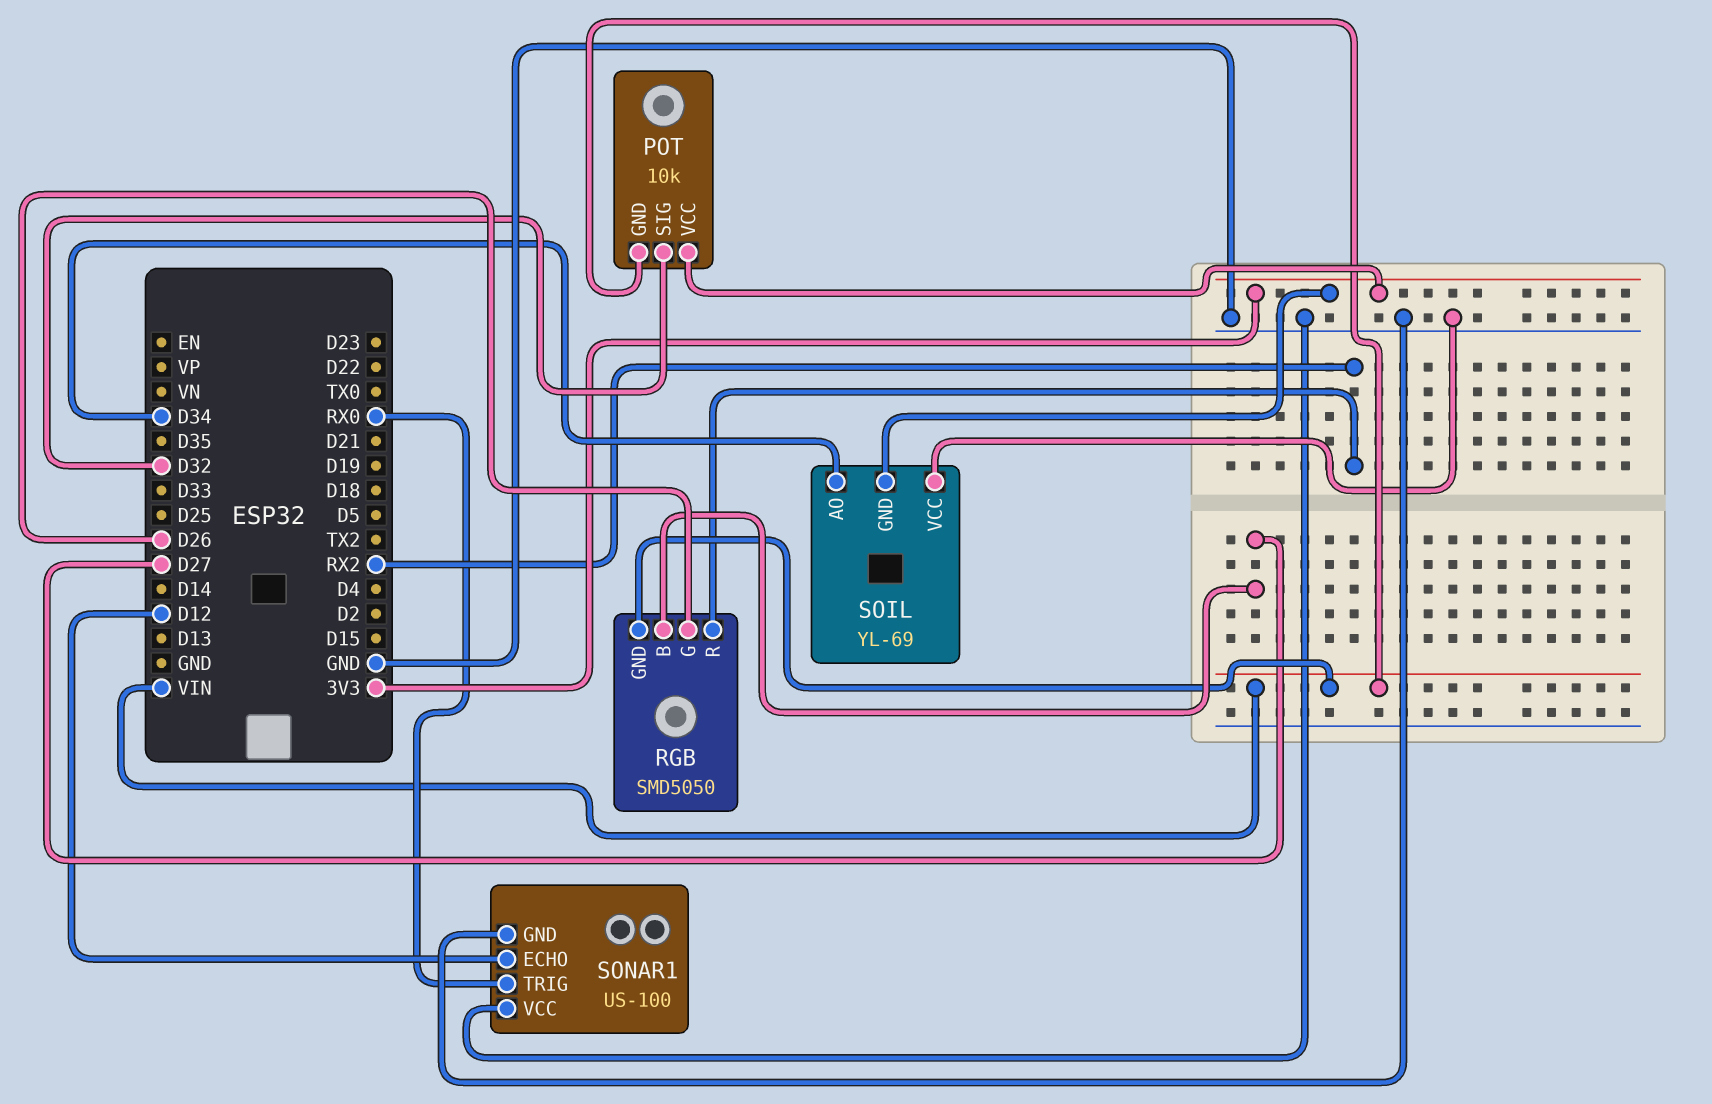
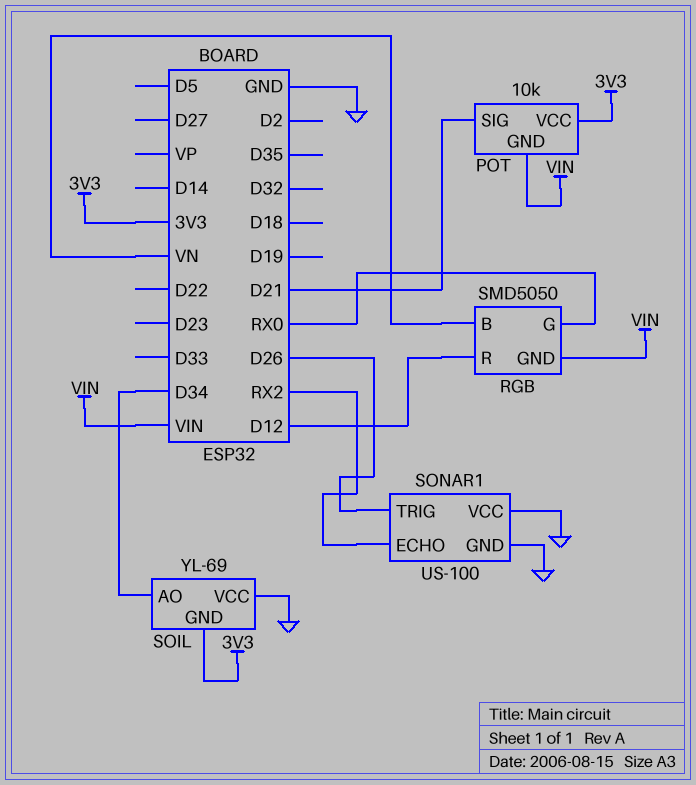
POT pin SIG: D32 -> D21
RGB pin B: D27 -> VN
RGB pin G: D26 -> RX0
RGB pin R: RX2 -> D12
SONAR1 pin ECHO: D12 -> RX2
SONAR1 pin TRIG: RX0 -> D26

